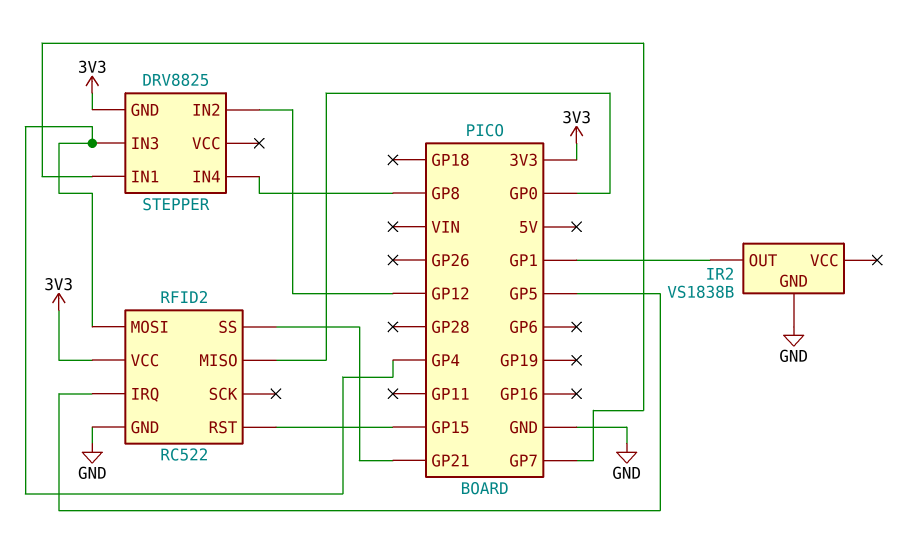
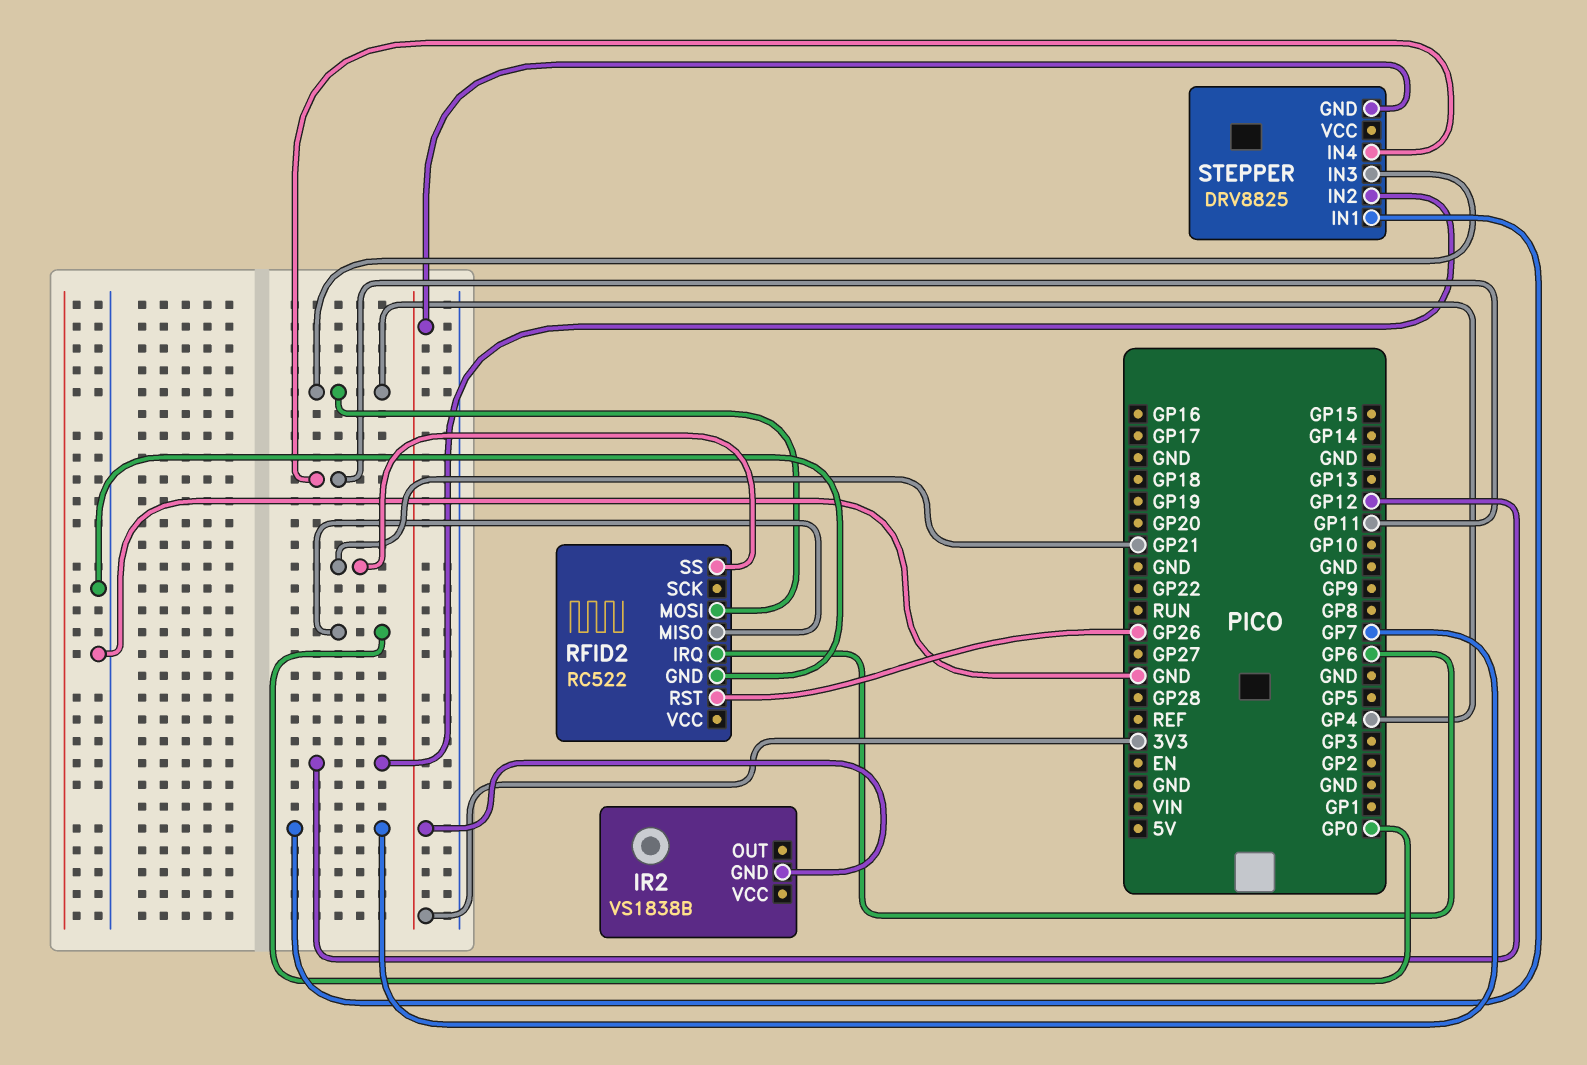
IR2 pin GND: GND -> 3V3
IR2 pin OUT: GP1 -> none
RFID2 pin IRQ: GP5 -> GP6
RFID2 pin RST: GP15 -> GP26
RFID2 pin VCC: 3V3 -> none
STEPPER pin IN4: GP8 -> GP11

